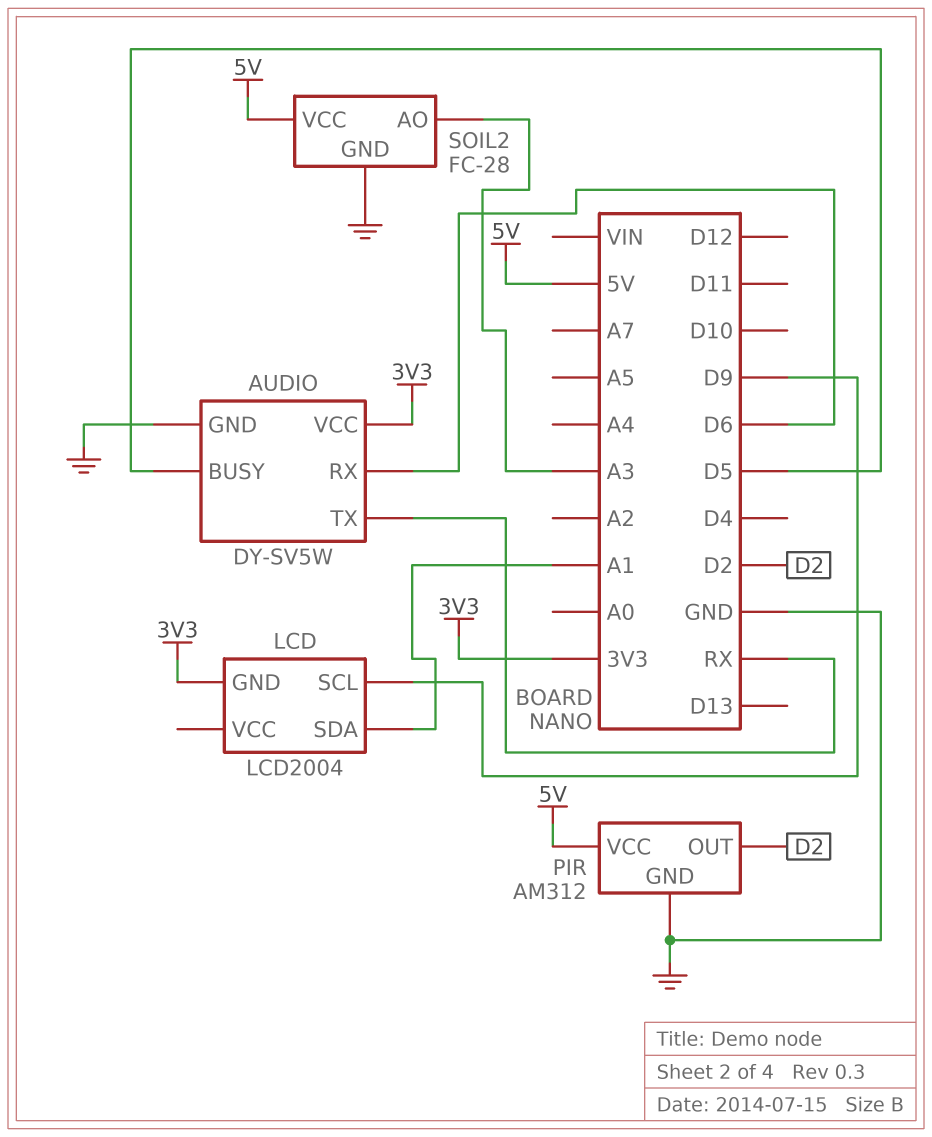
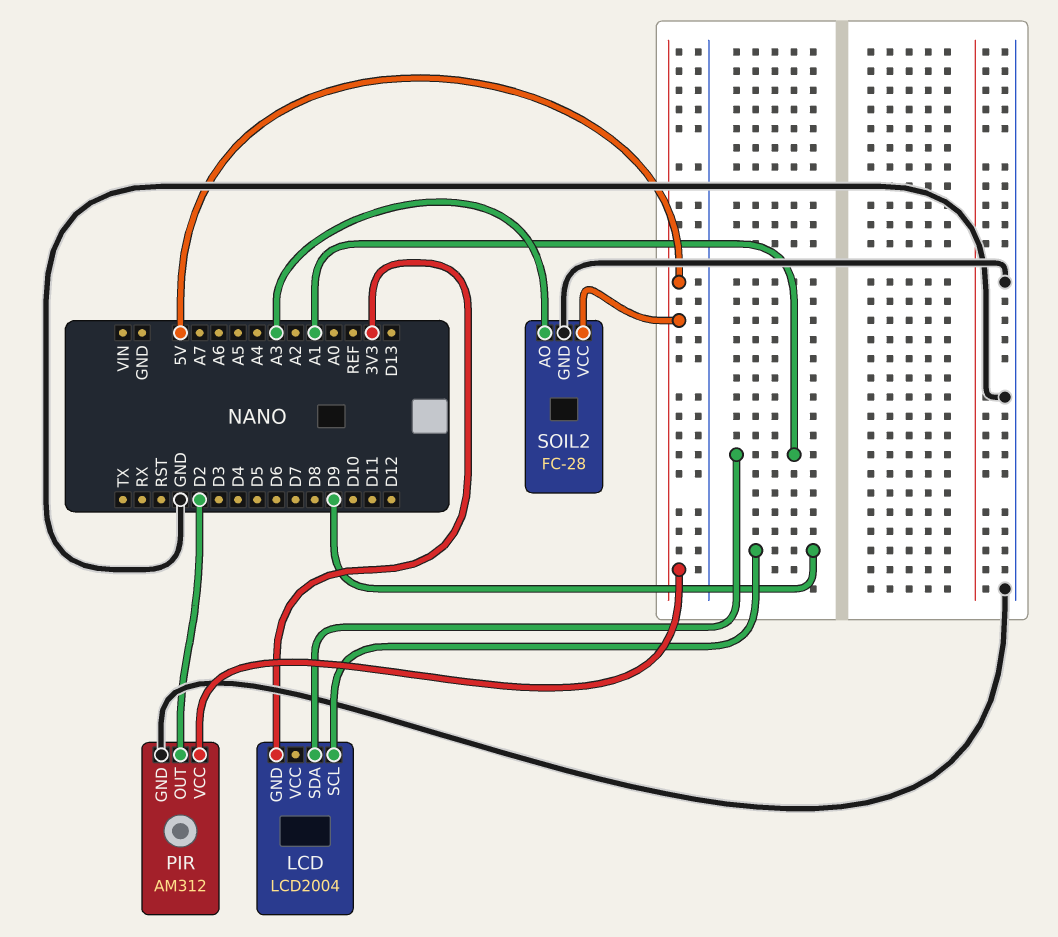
AUDIO: DY-SV5W -> none
AUDIO pin BUSY: D5 -> none
AUDIO pin GND: GND -> none
AUDIO pin RX: D6 -> none
AUDIO pin TX: RX -> none
AUDIO pin VCC: 3V3 -> none

